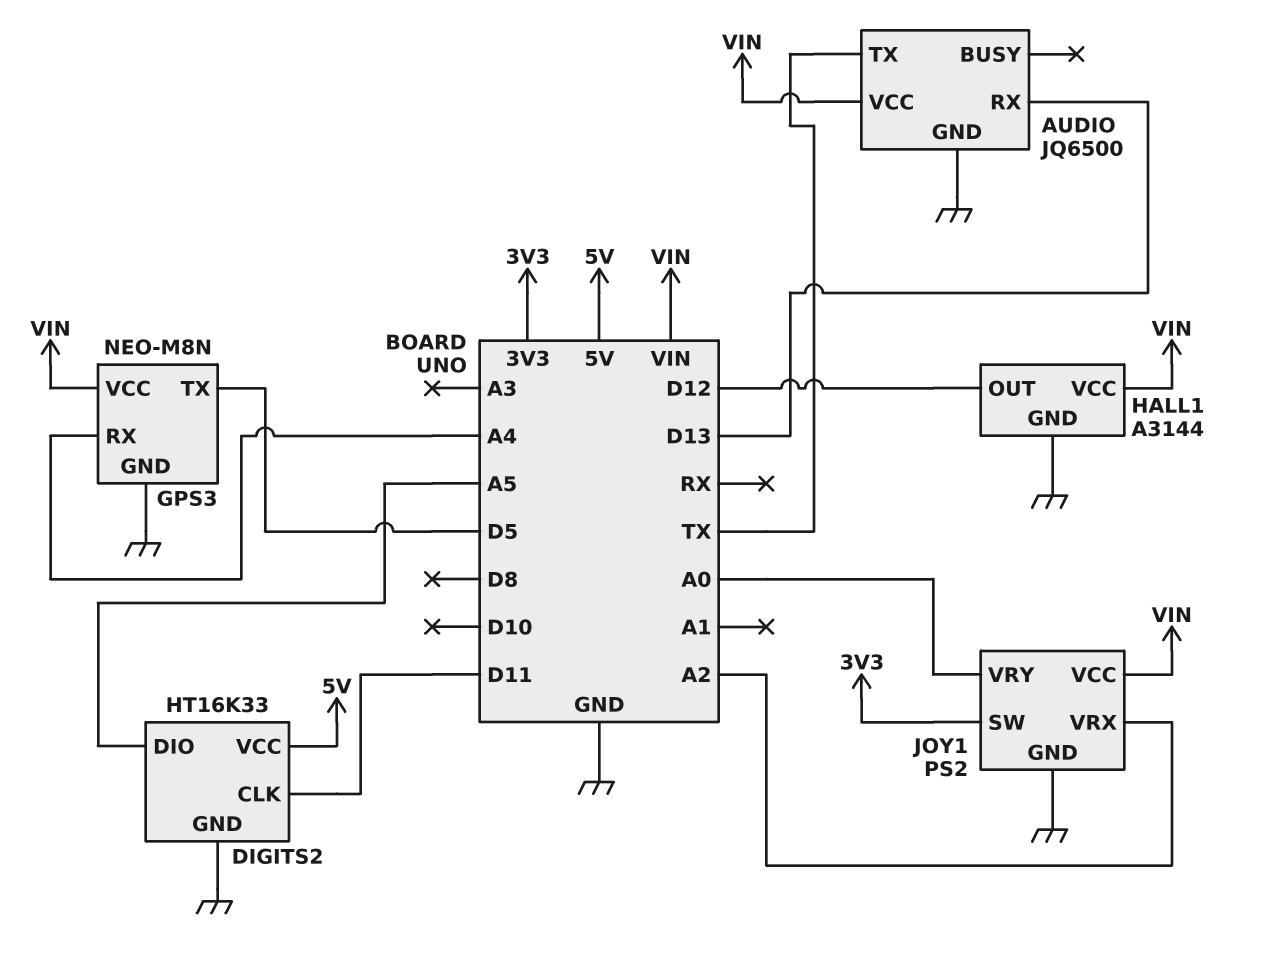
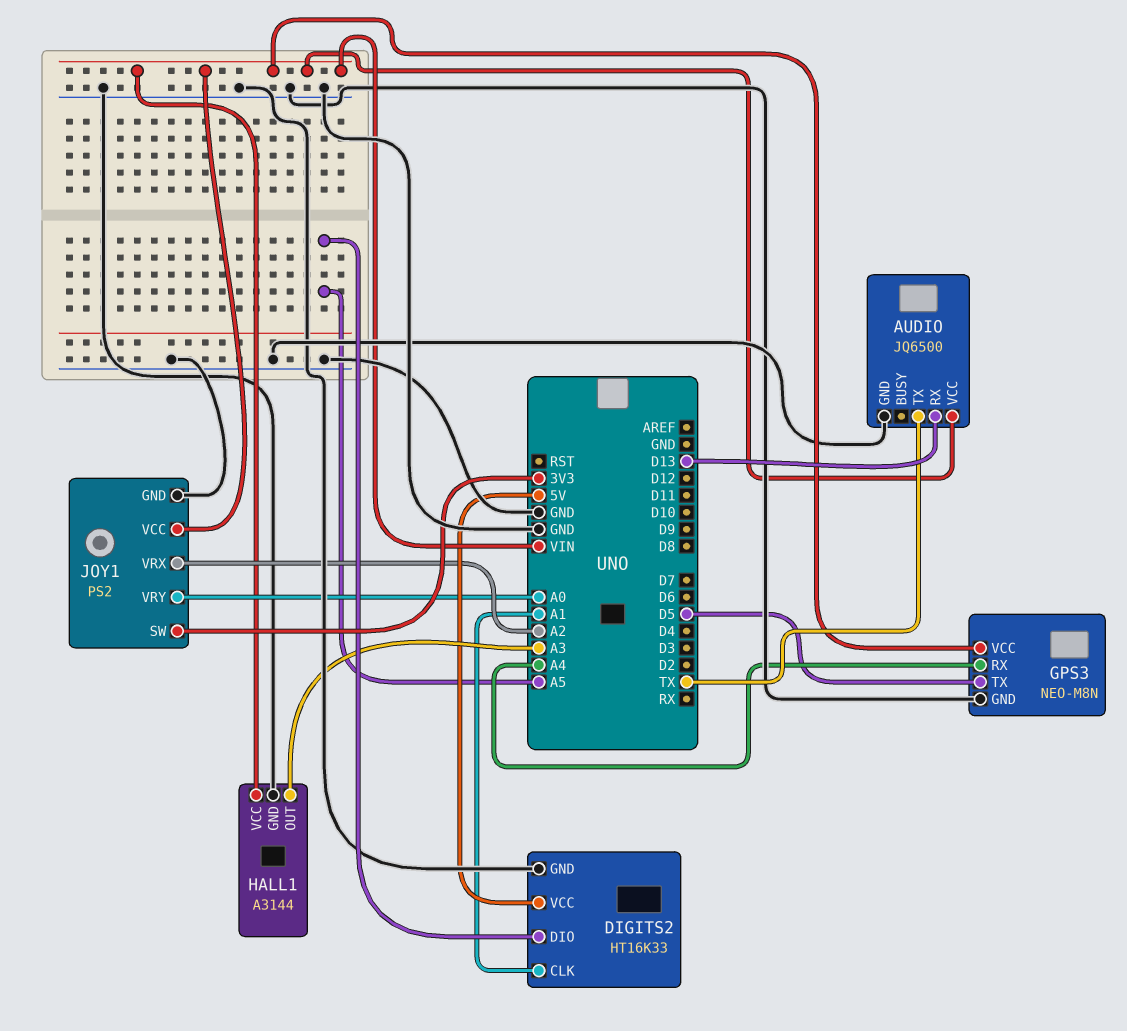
DIGITS2 pin CLK: D11 -> A1
HALL1 pin OUT: D12 -> A3

